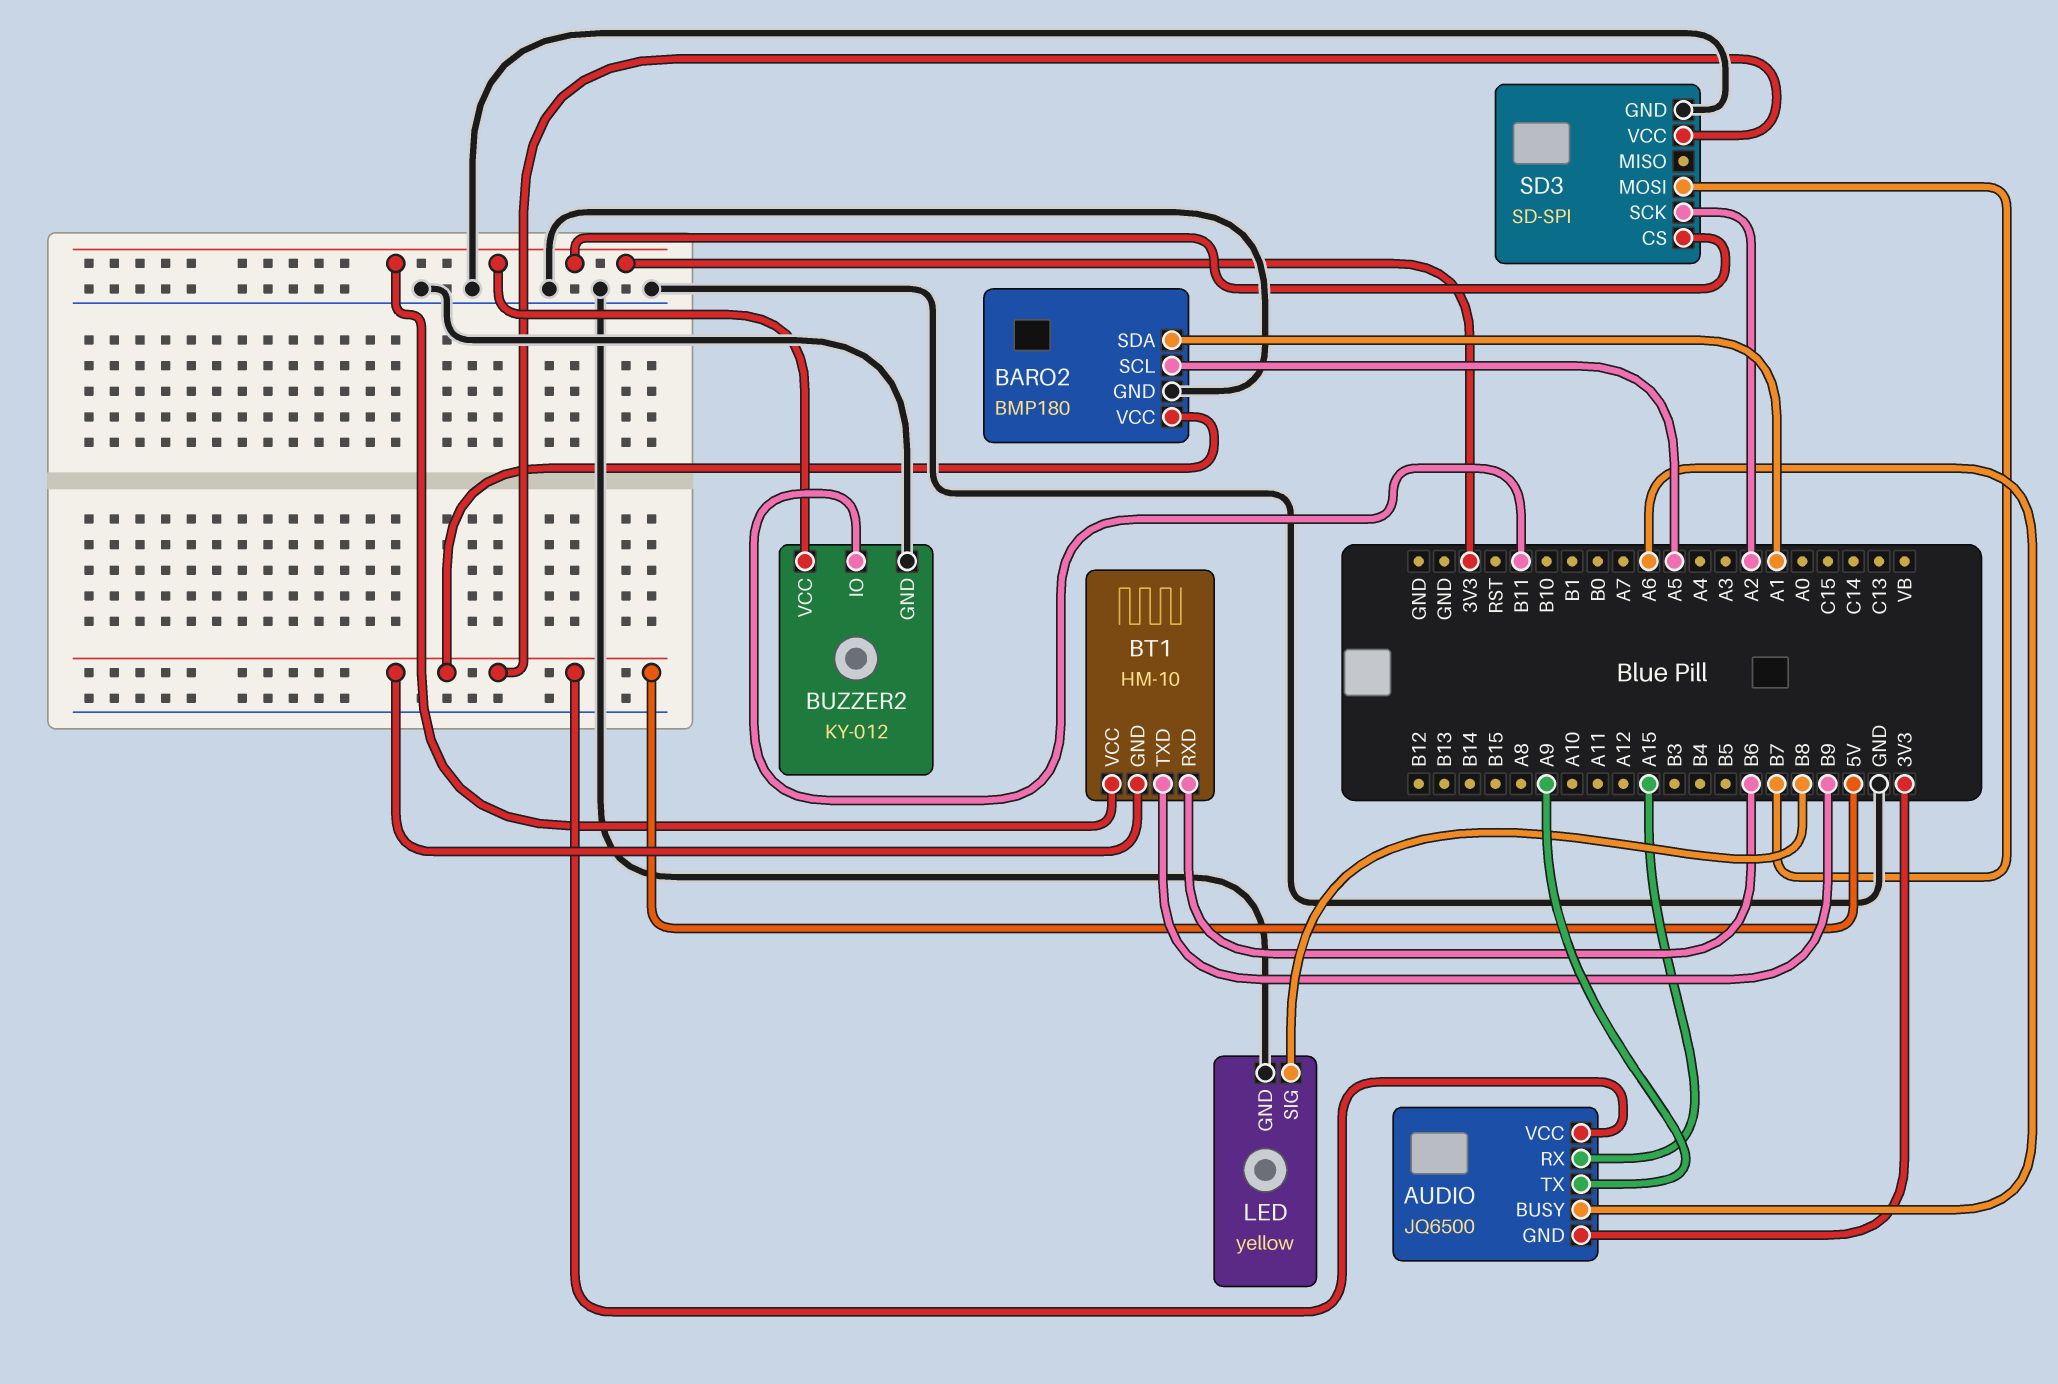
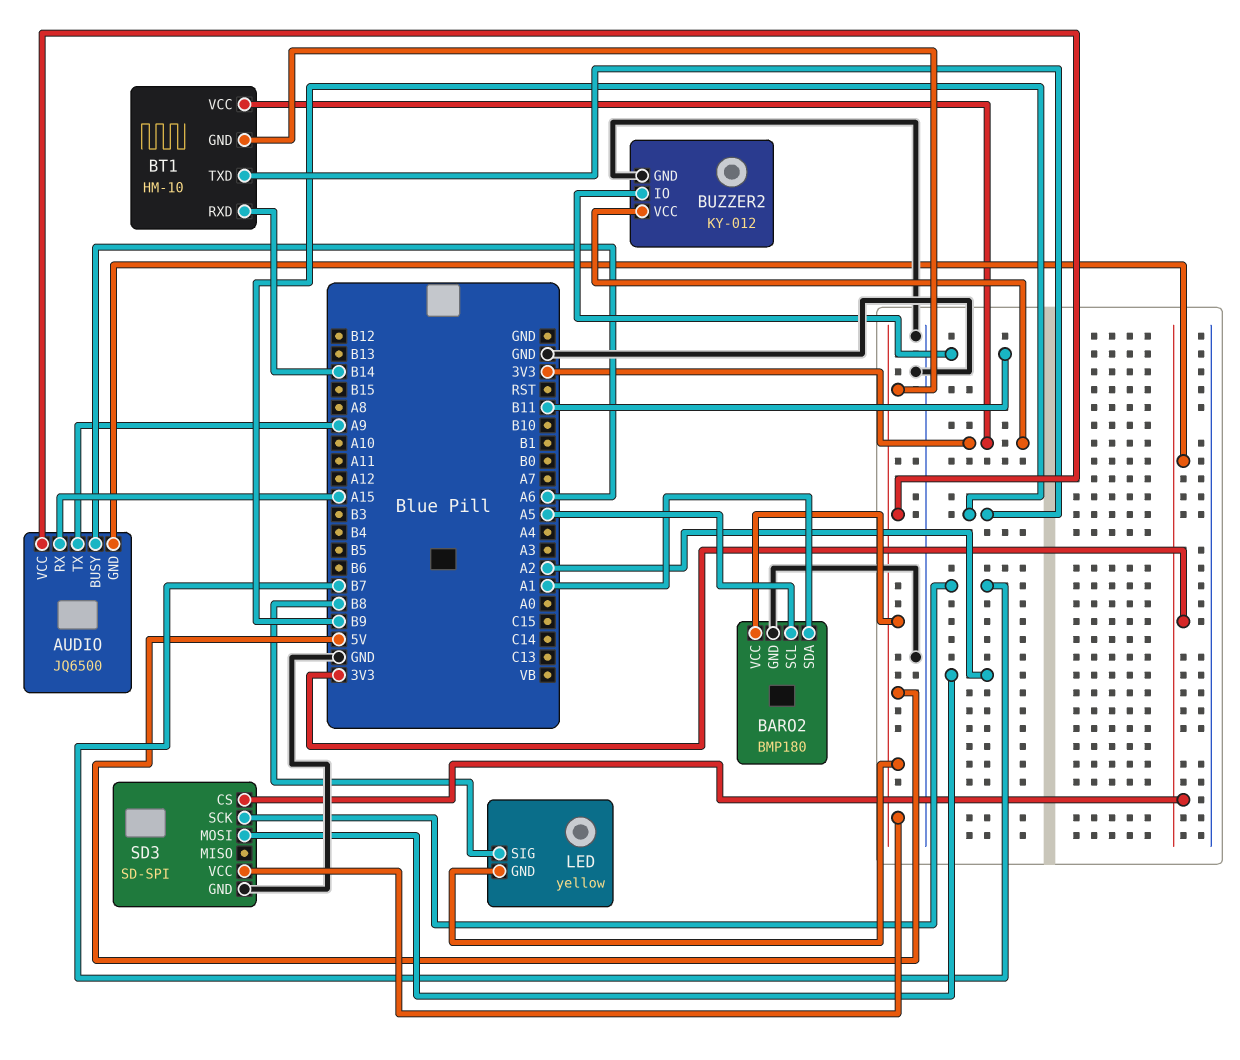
BT1 pin RXD: B6 -> B14
LED pin GND: GND -> 5V
SD3 pin MOSI: B7 -> A2
SD3 pin SCK: A2 -> B7

